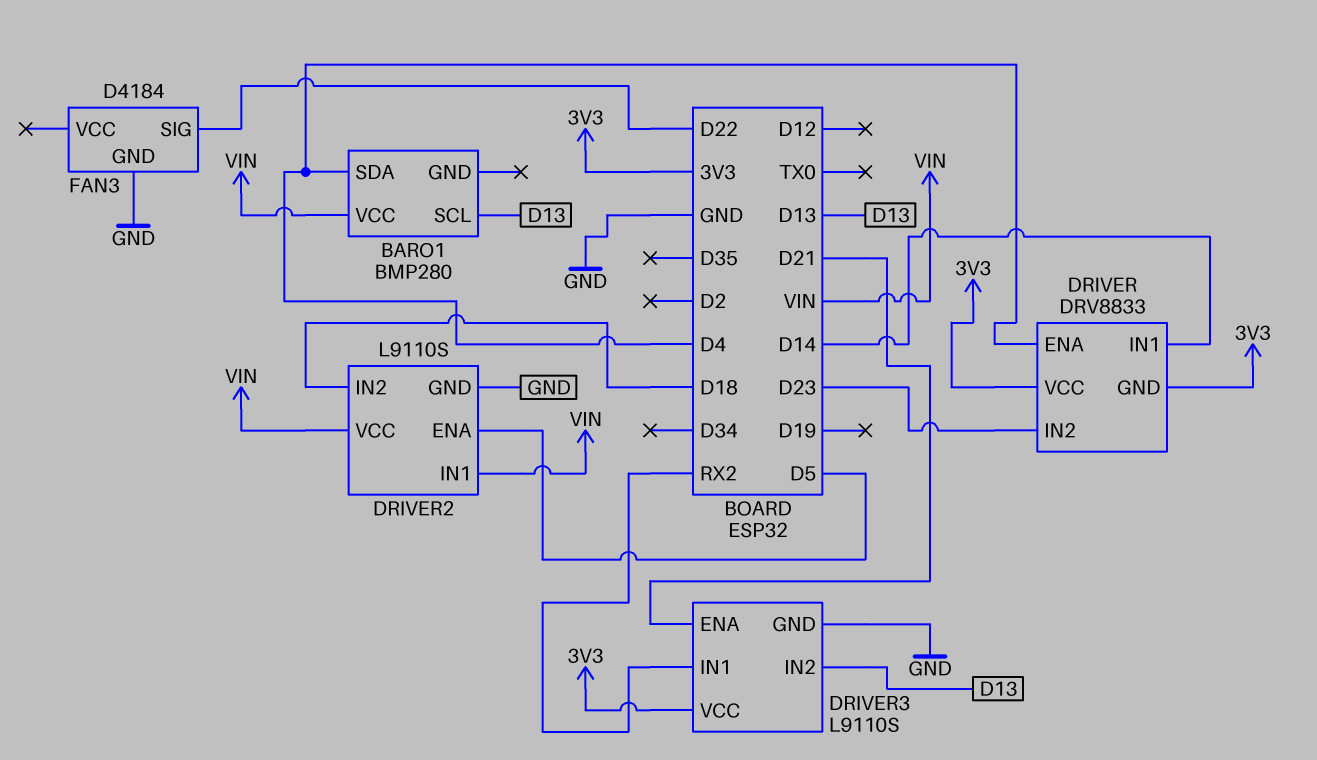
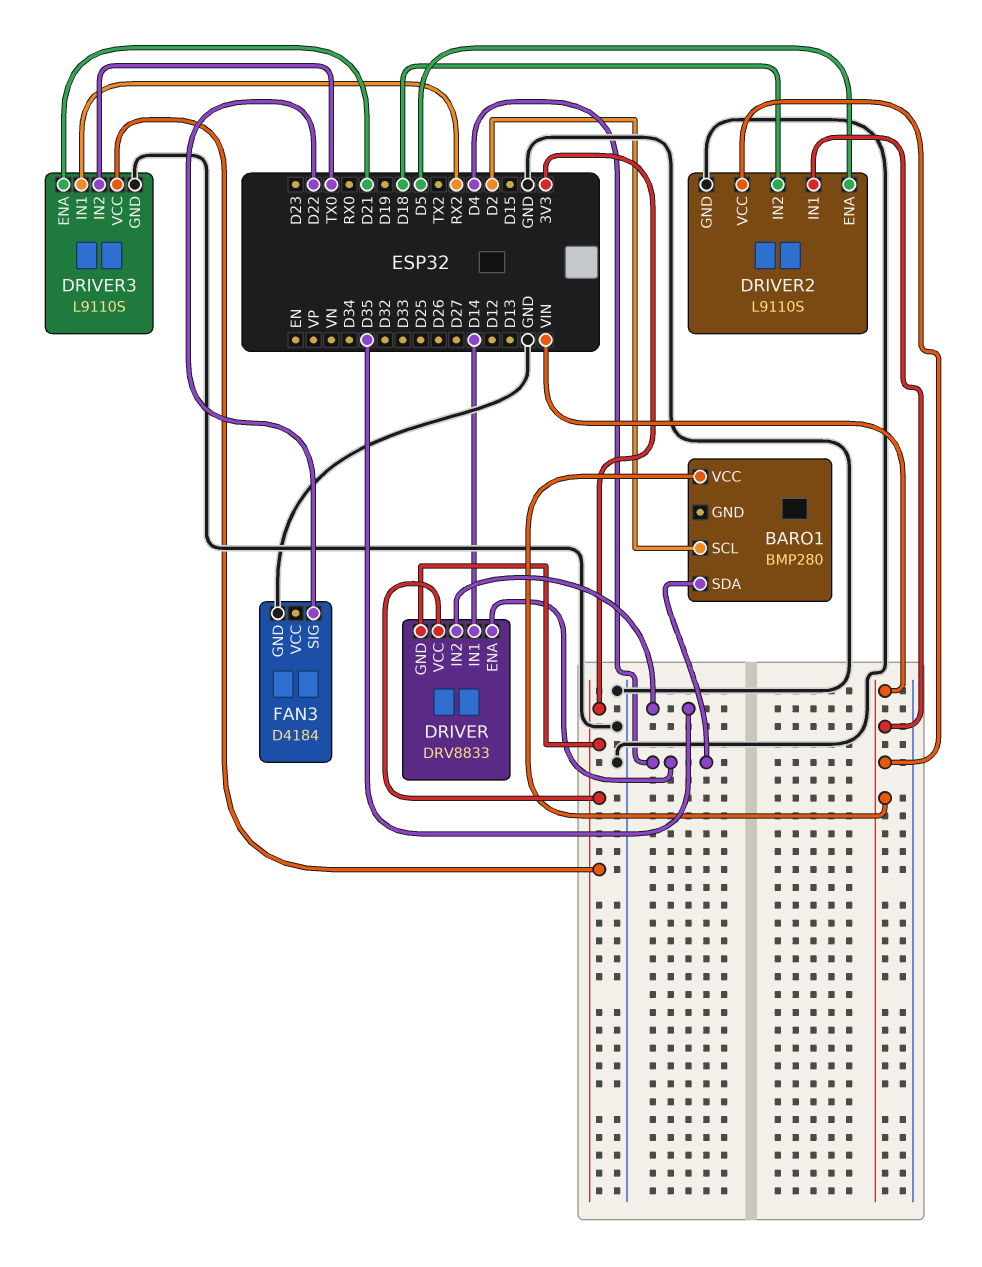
BARO1 pin SCL: D13 -> D2
DRIVER pin IN2: D23 -> D35
DRIVER3 pin IN2: D13 -> TX0

